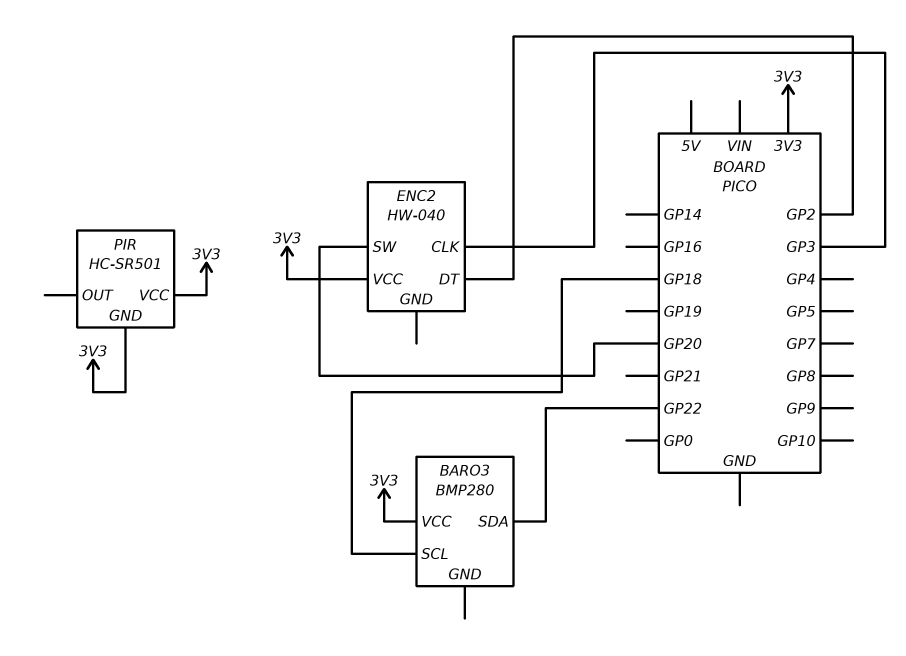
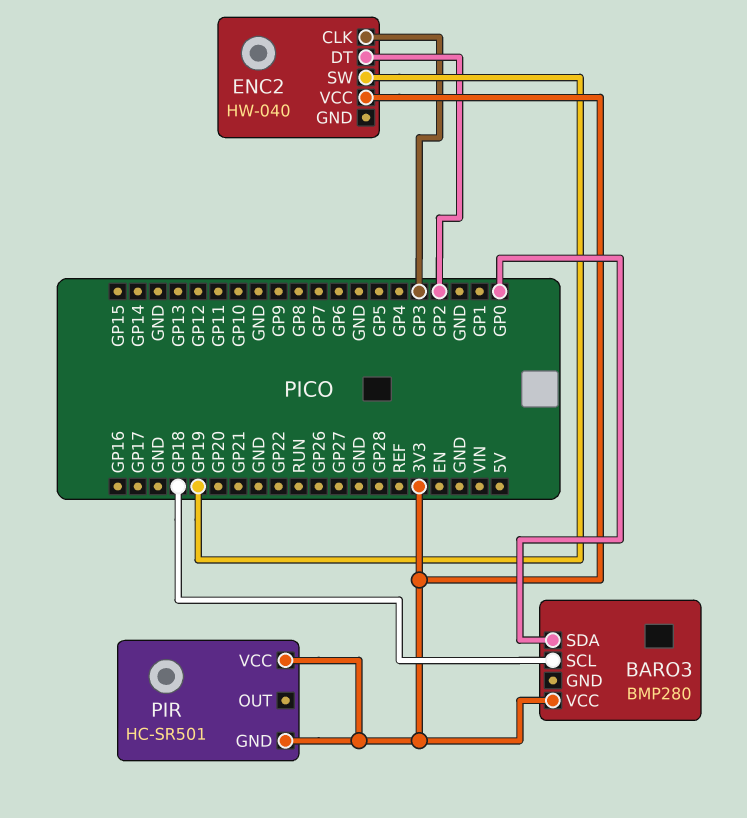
BARO3 pin SDA: GP22 -> GP0
ENC2 pin SW: GP20 -> GP19

